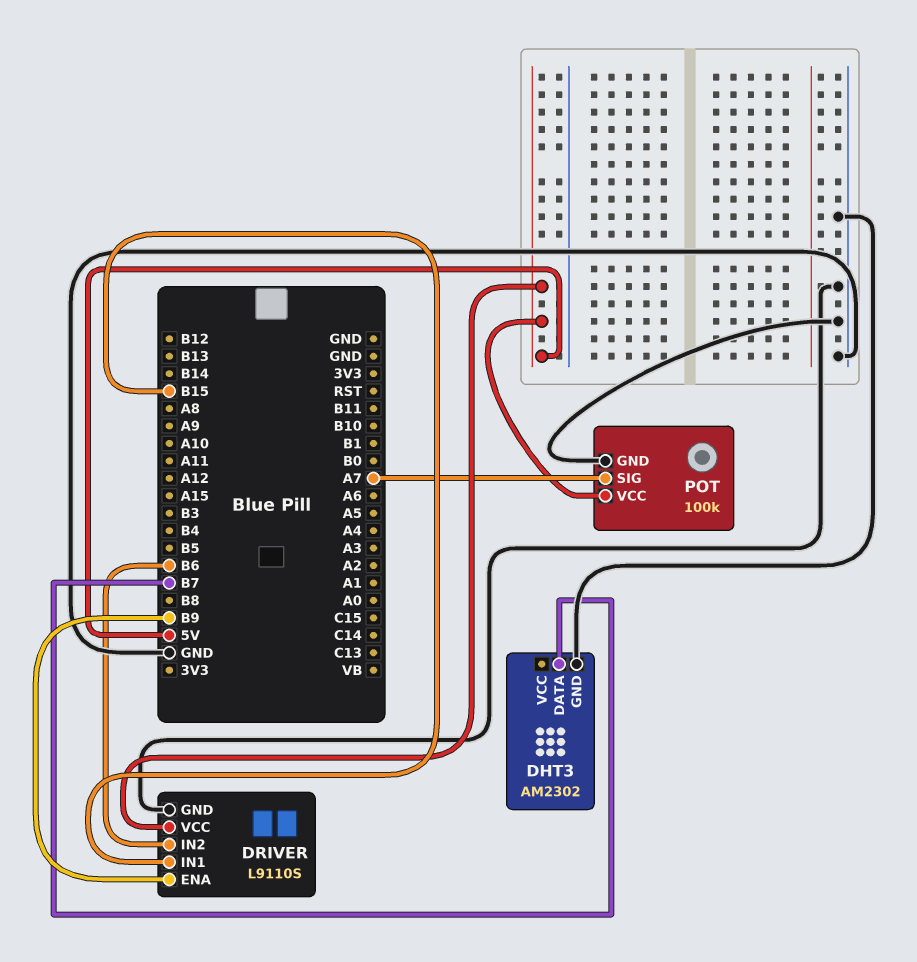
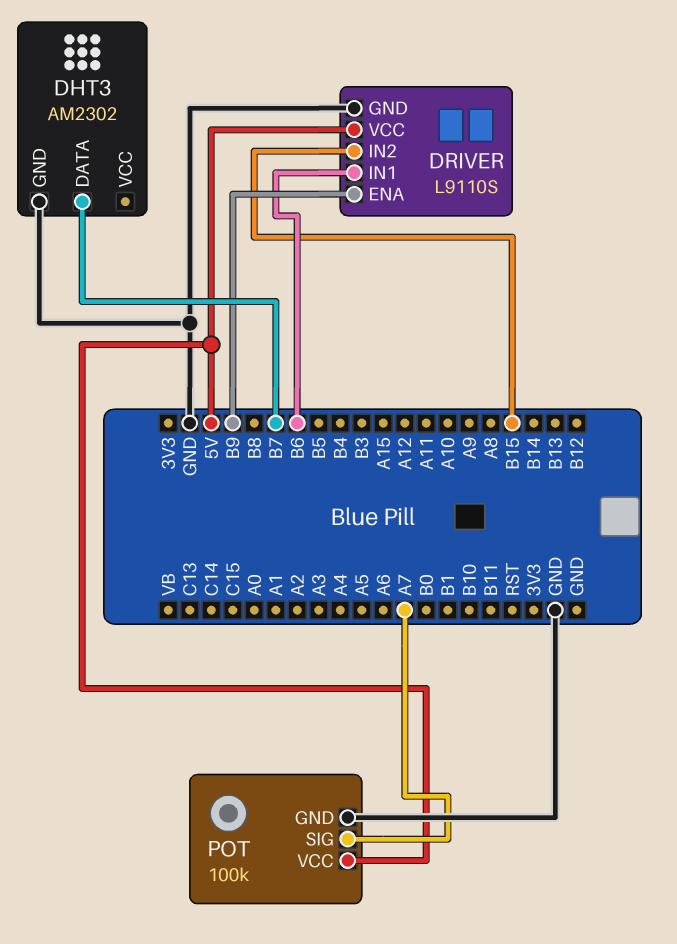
DRIVER pin IN1: B15 -> B6
DRIVER pin IN2: B6 -> B15

